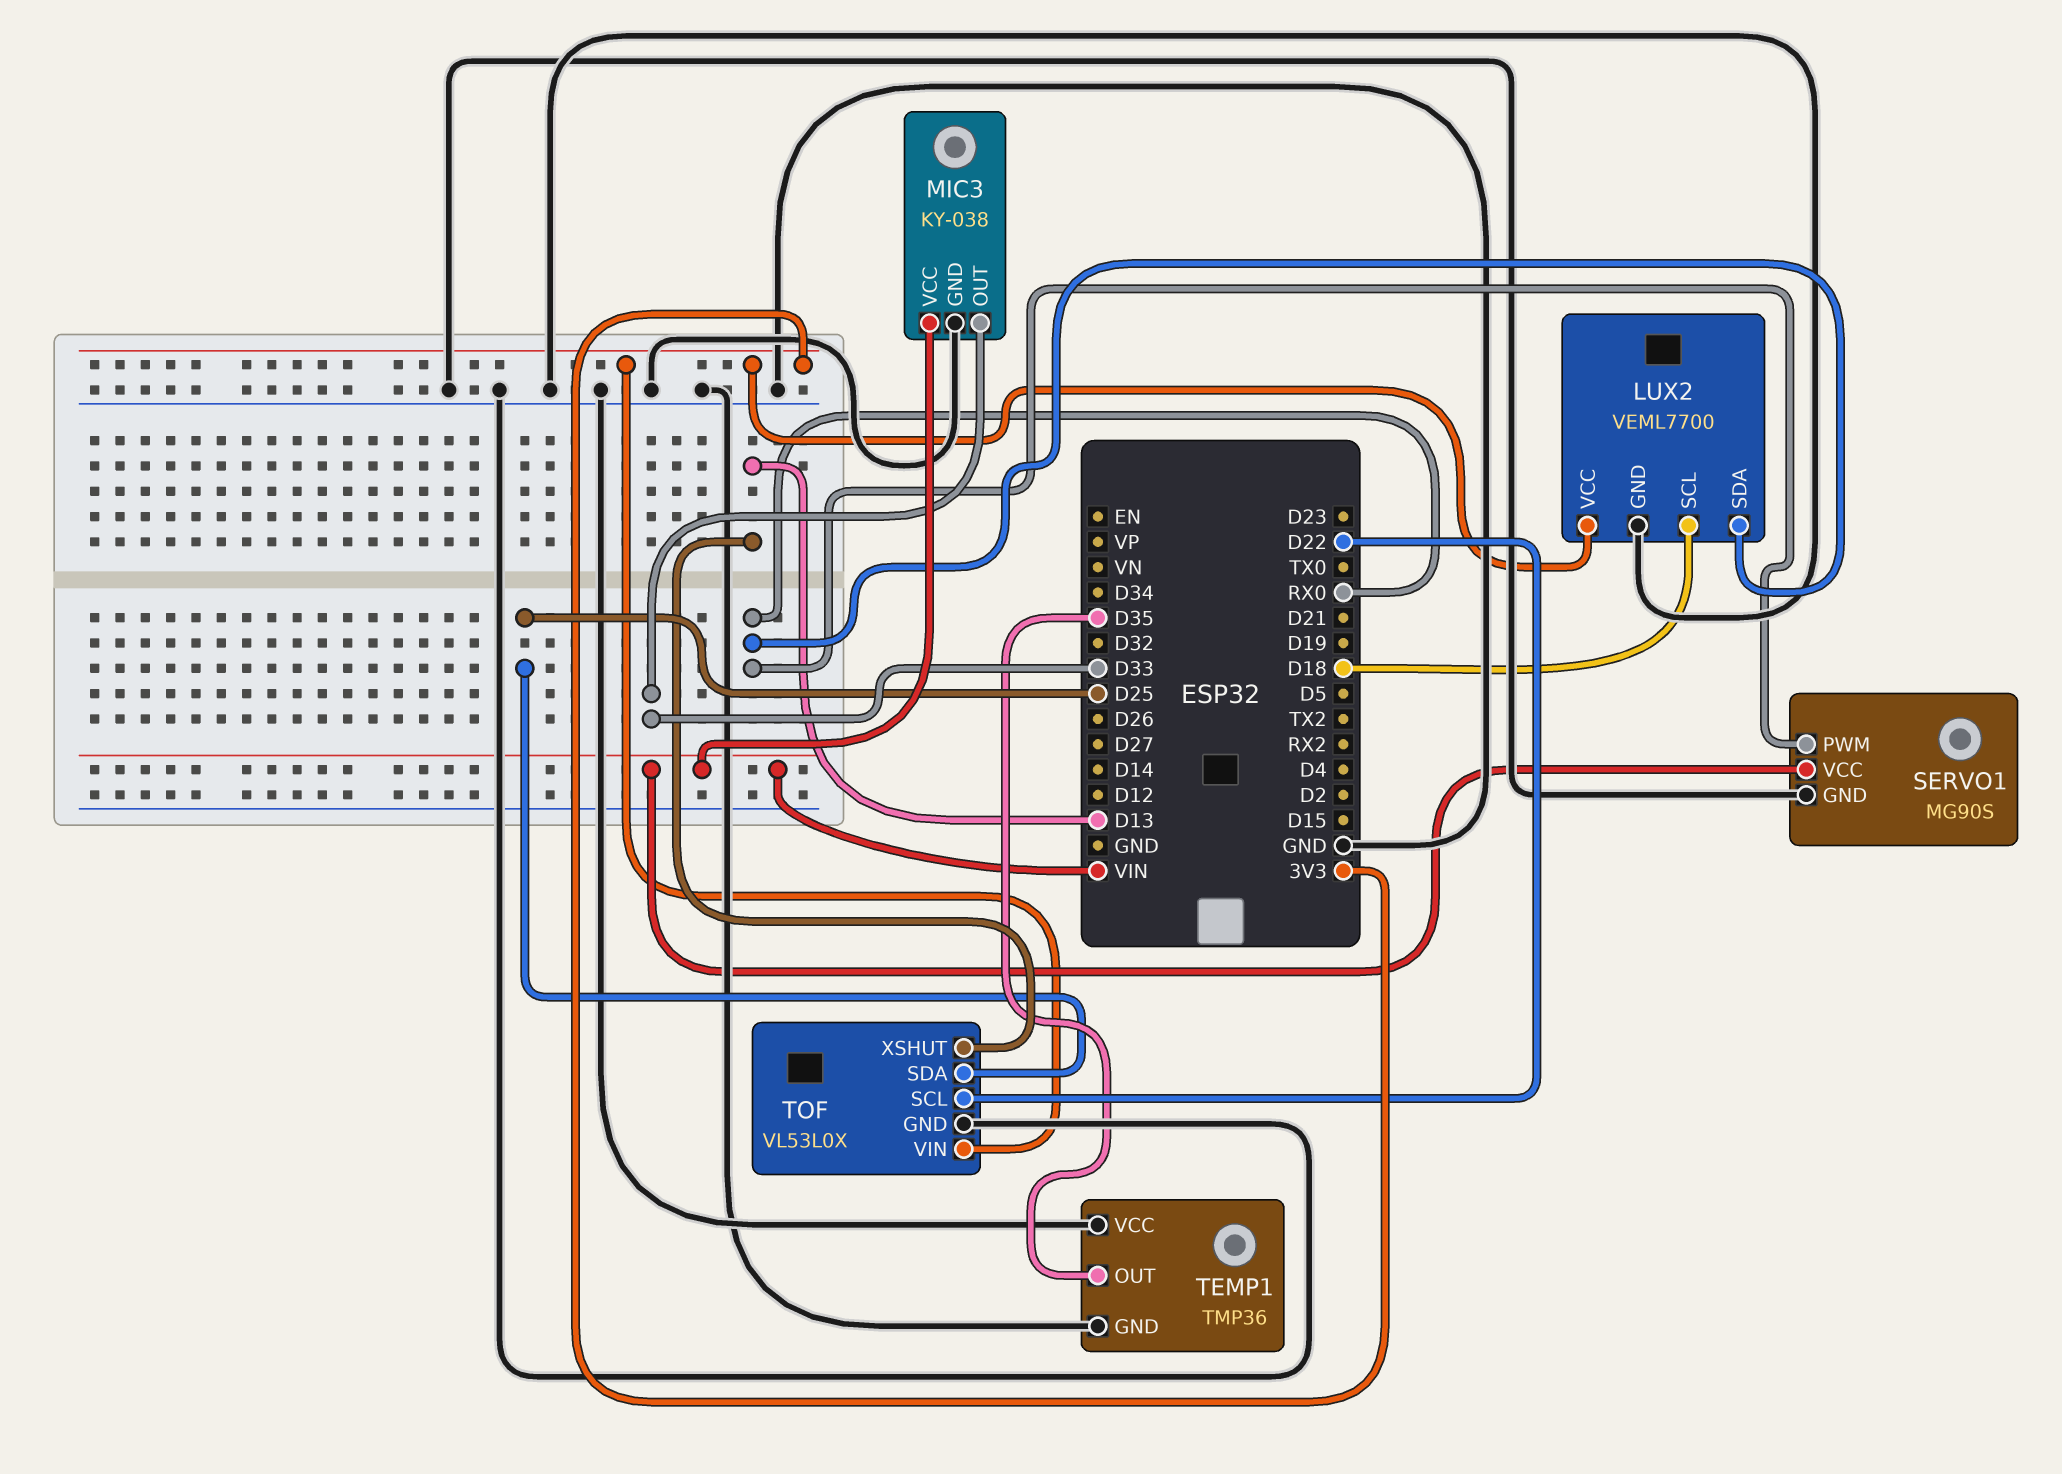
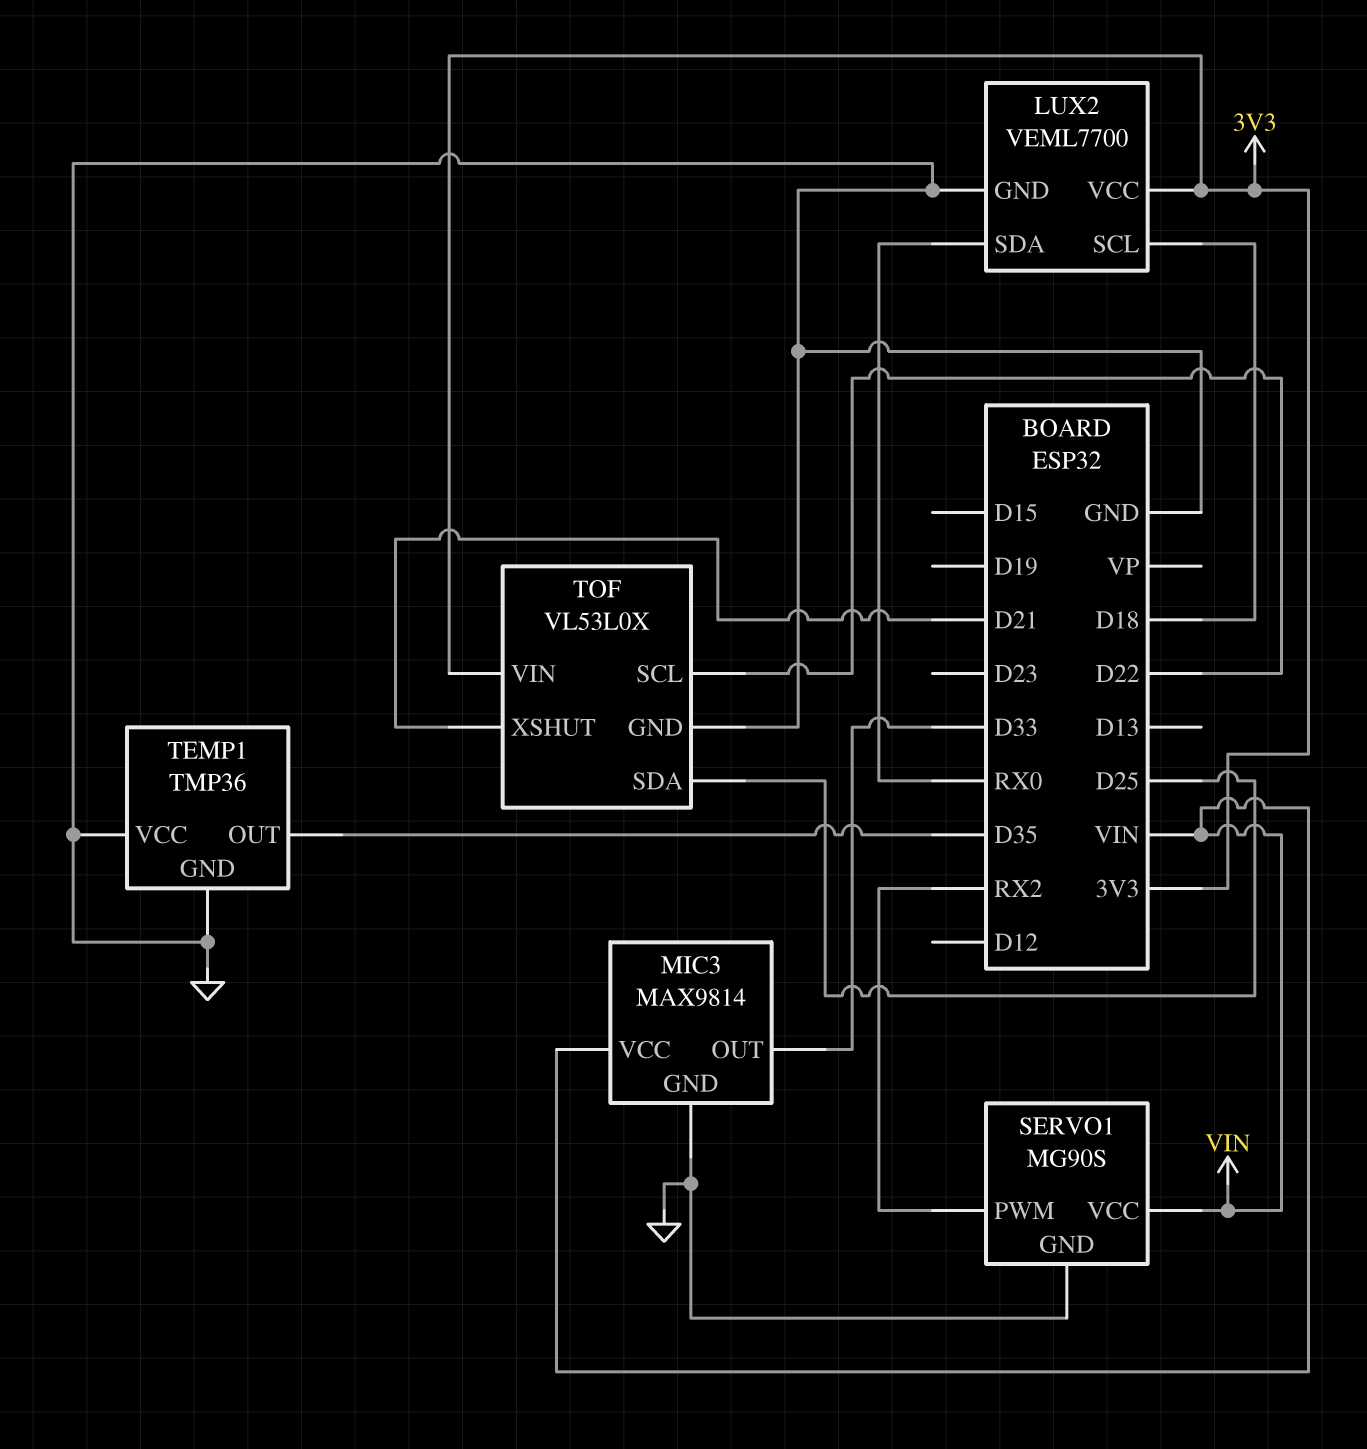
MIC3: KY-038 -> MAX9814
SERVO1 pin PWM: RX0 -> RX2
TOF pin XSHUT: D13 -> D21

